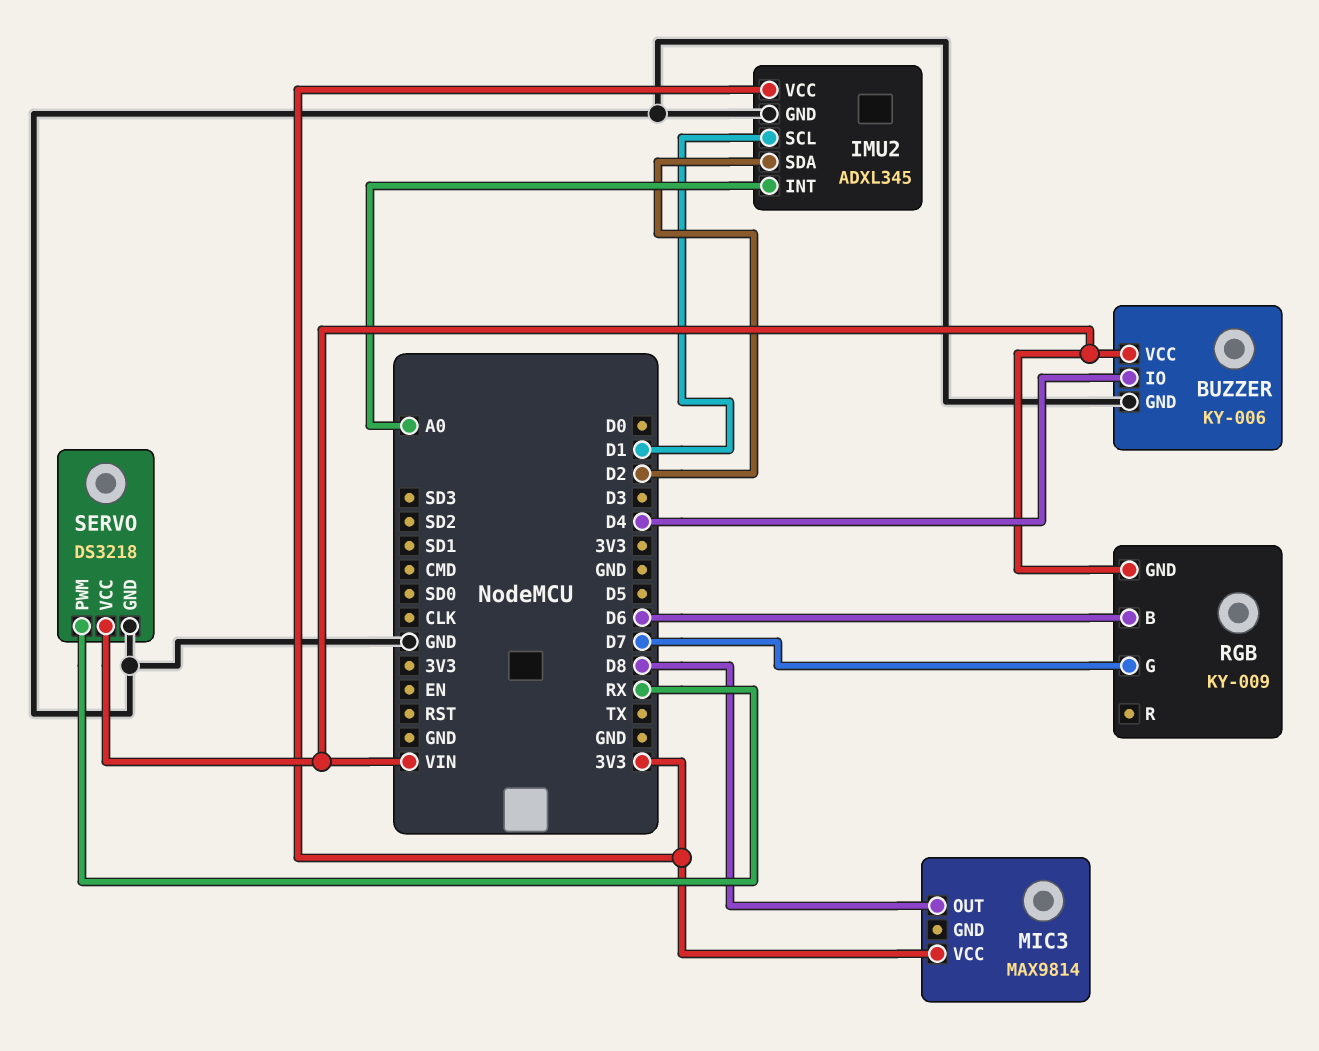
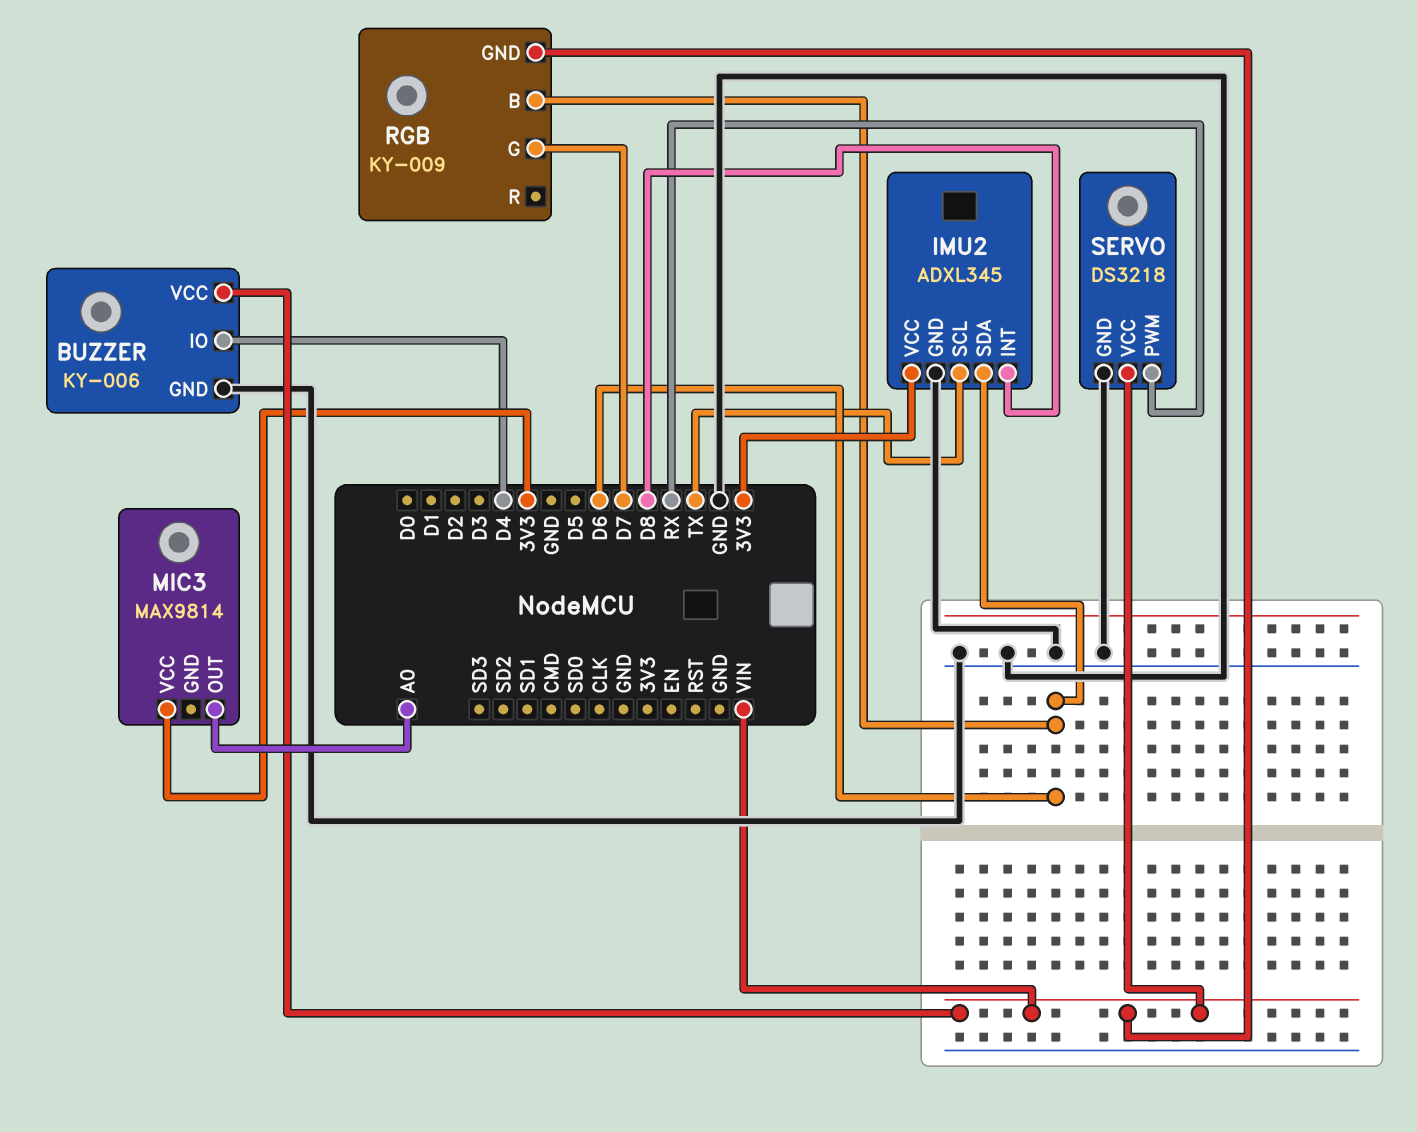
IMU2 pin INT: A0 -> D8
IMU2 pin SCL: D1 -> TX
IMU2 pin SDA: D2 -> D6
MIC3 pin OUT: D8 -> A0

